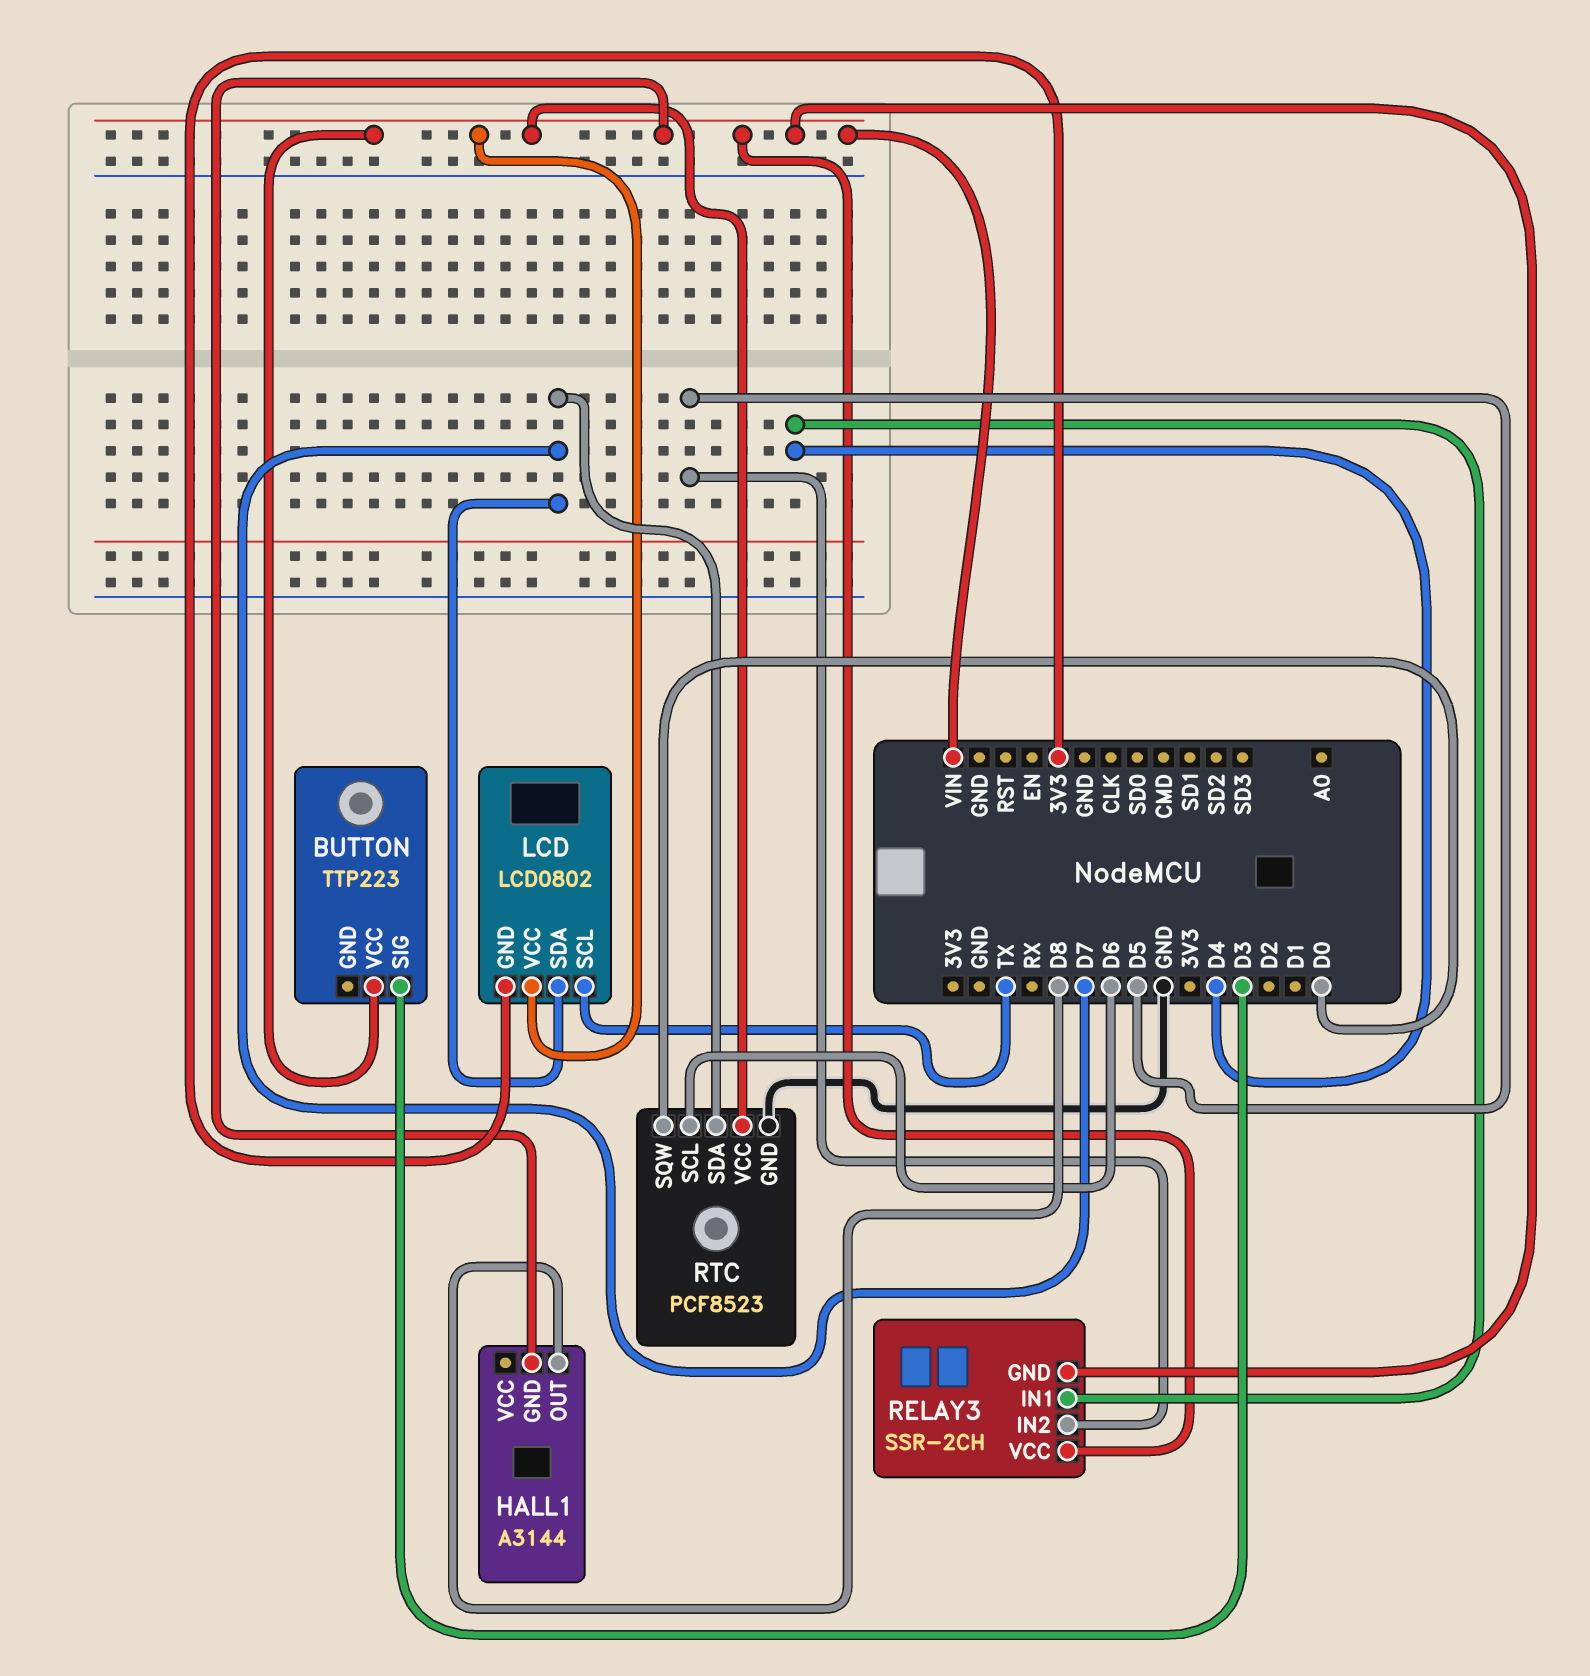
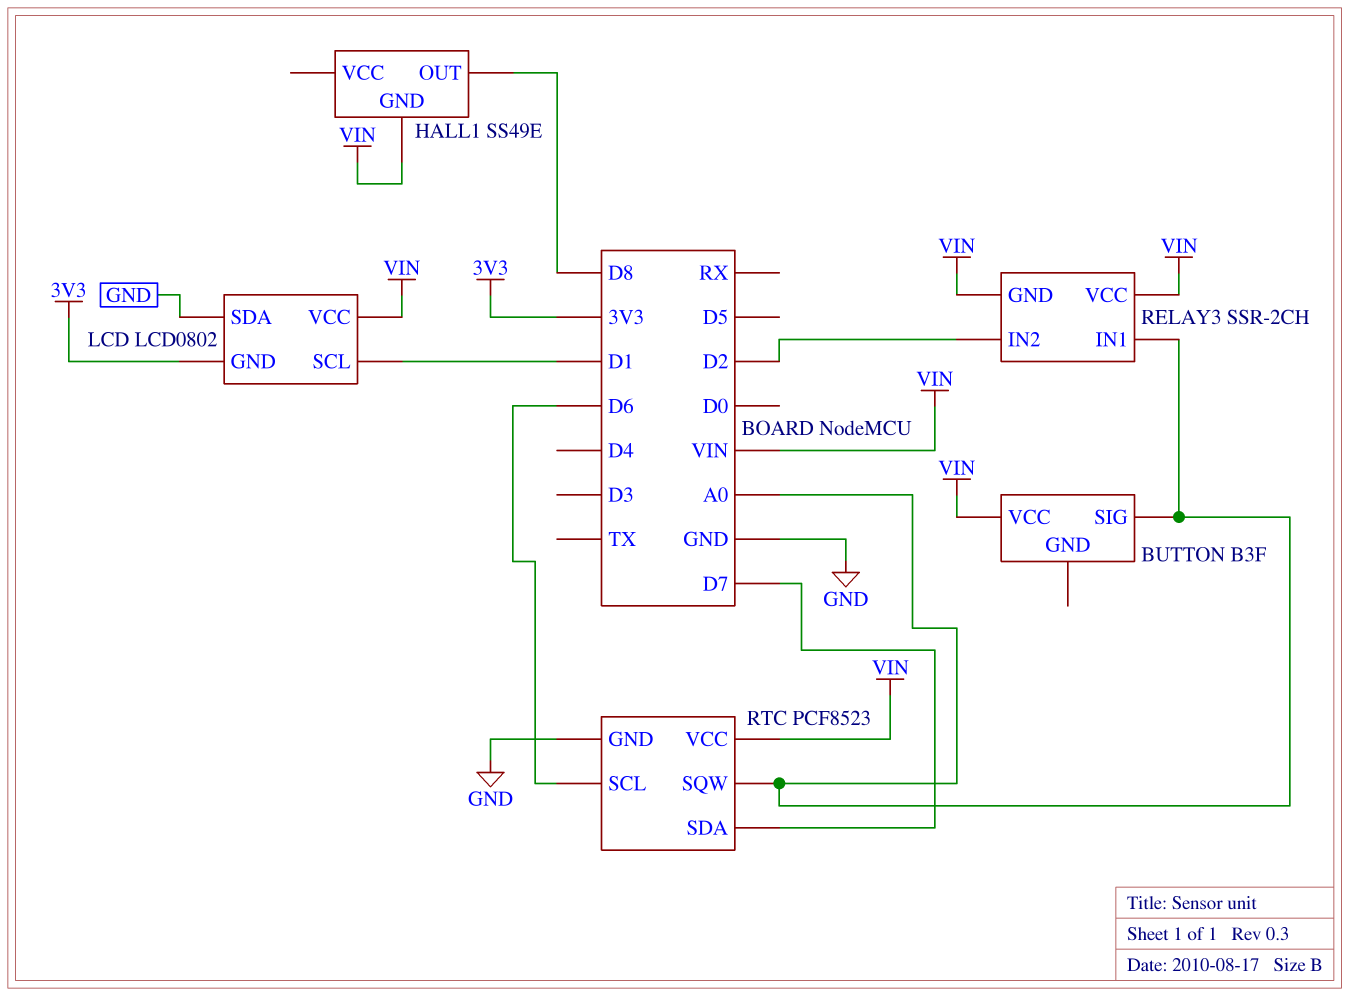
BUTTON: TTP223 -> B3F
BUTTON pin SIG: D3 -> A0
HALL1: A3144 -> SS49E
LCD pin SCL: TX -> D1
LCD pin SDA: D7 -> GND
RELAY3 pin IN1: D4 -> A0
RELAY3 pin IN2: D5 -> D2
RTC pin SQW: D0 -> A0

